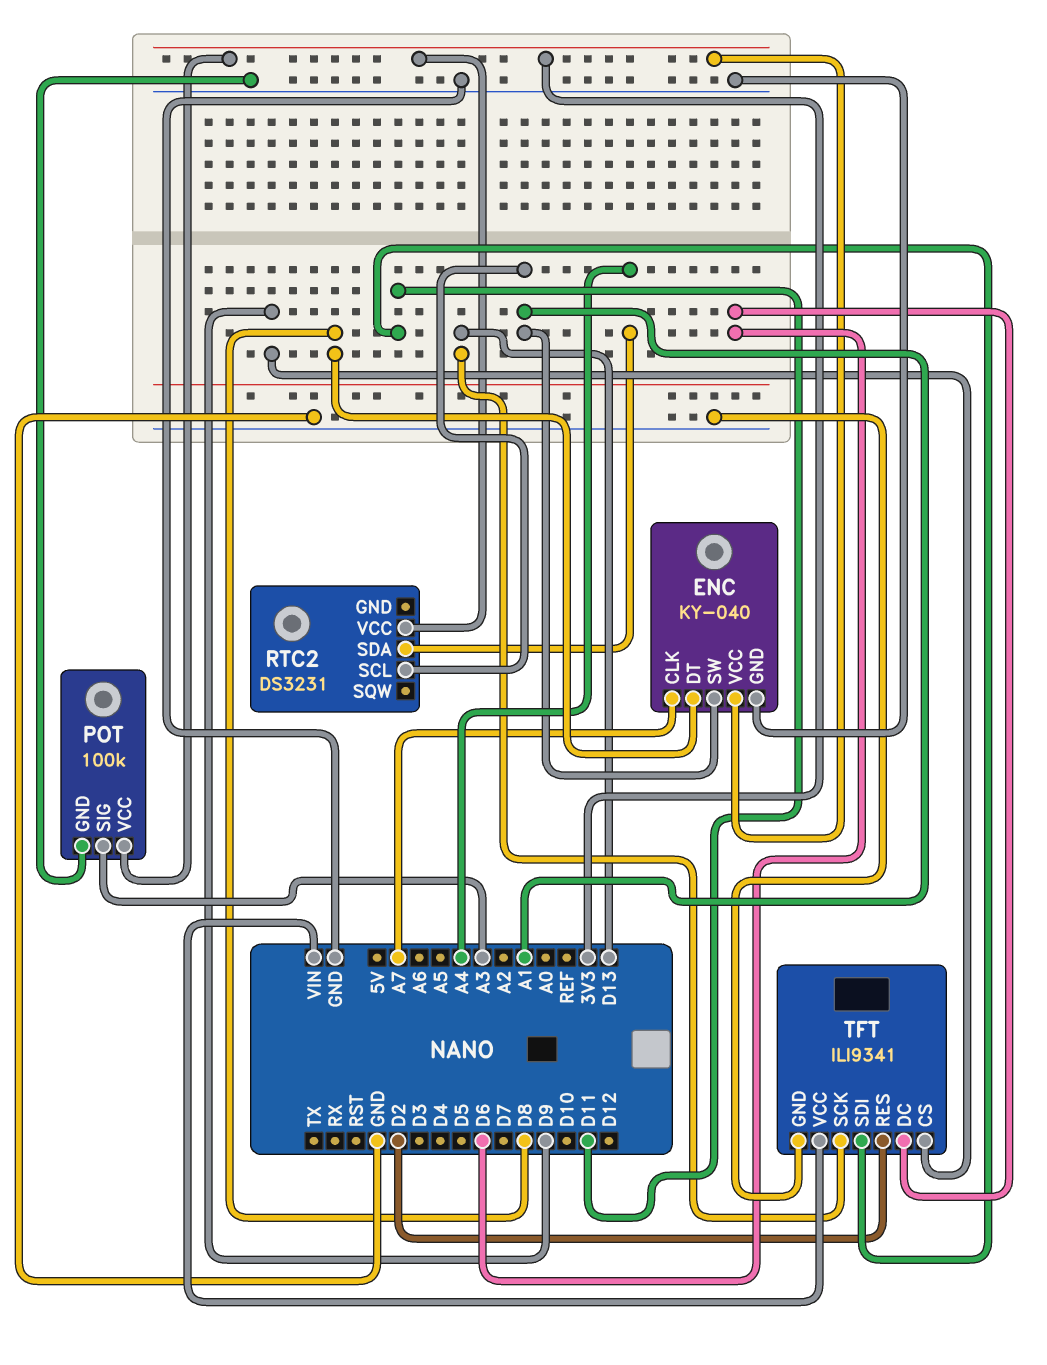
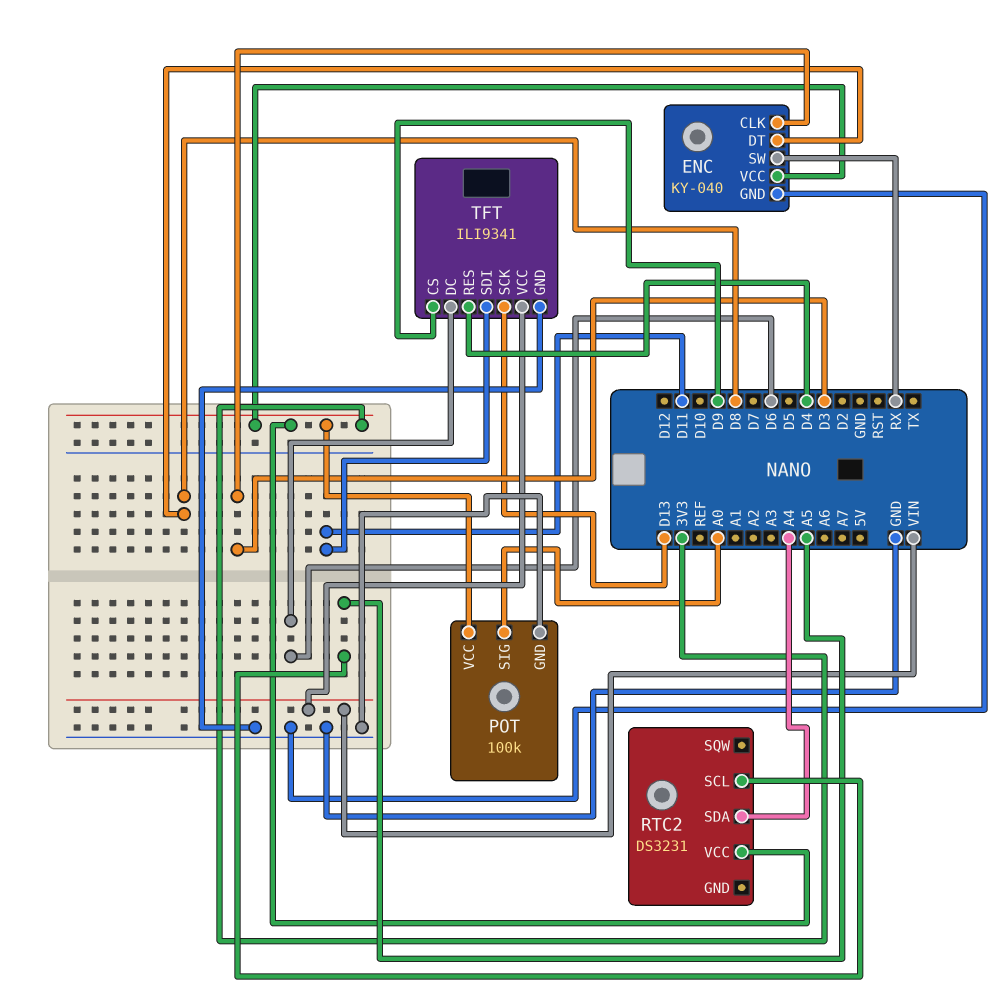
ENC pin CLK: A7 -> D3
ENC pin SW: A1 -> RX
POT pin SIG: A3 -> A0
RTC2 pin SCL: A1 -> A5
TFT pin RES: D2 -> D4

